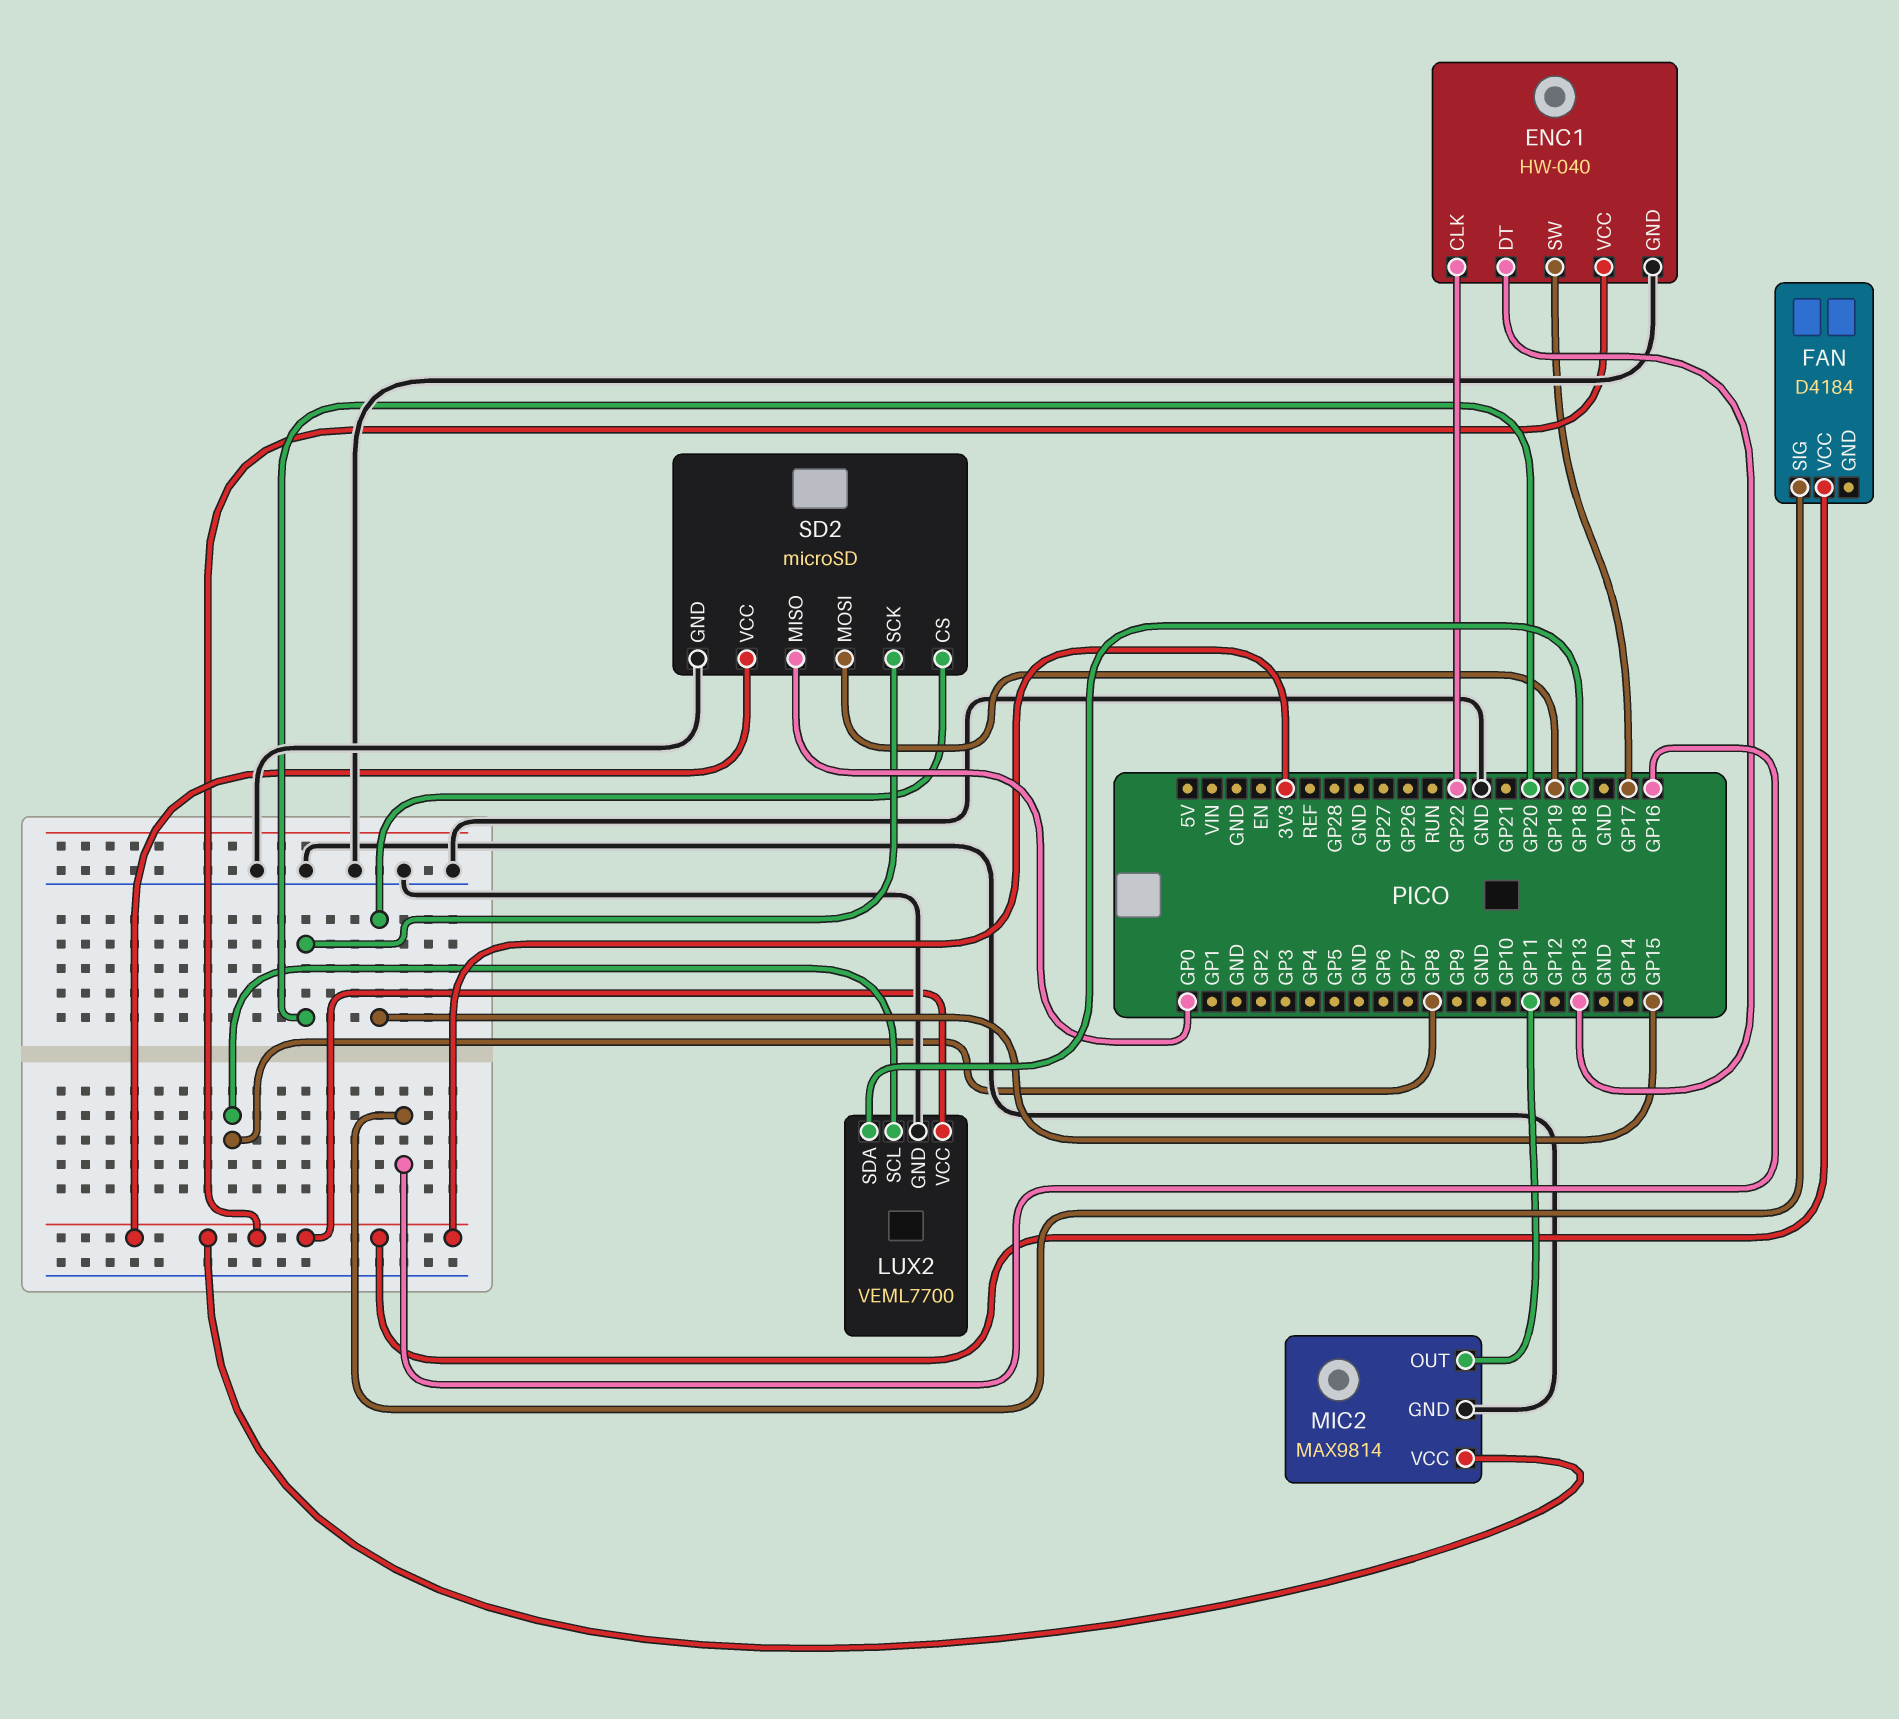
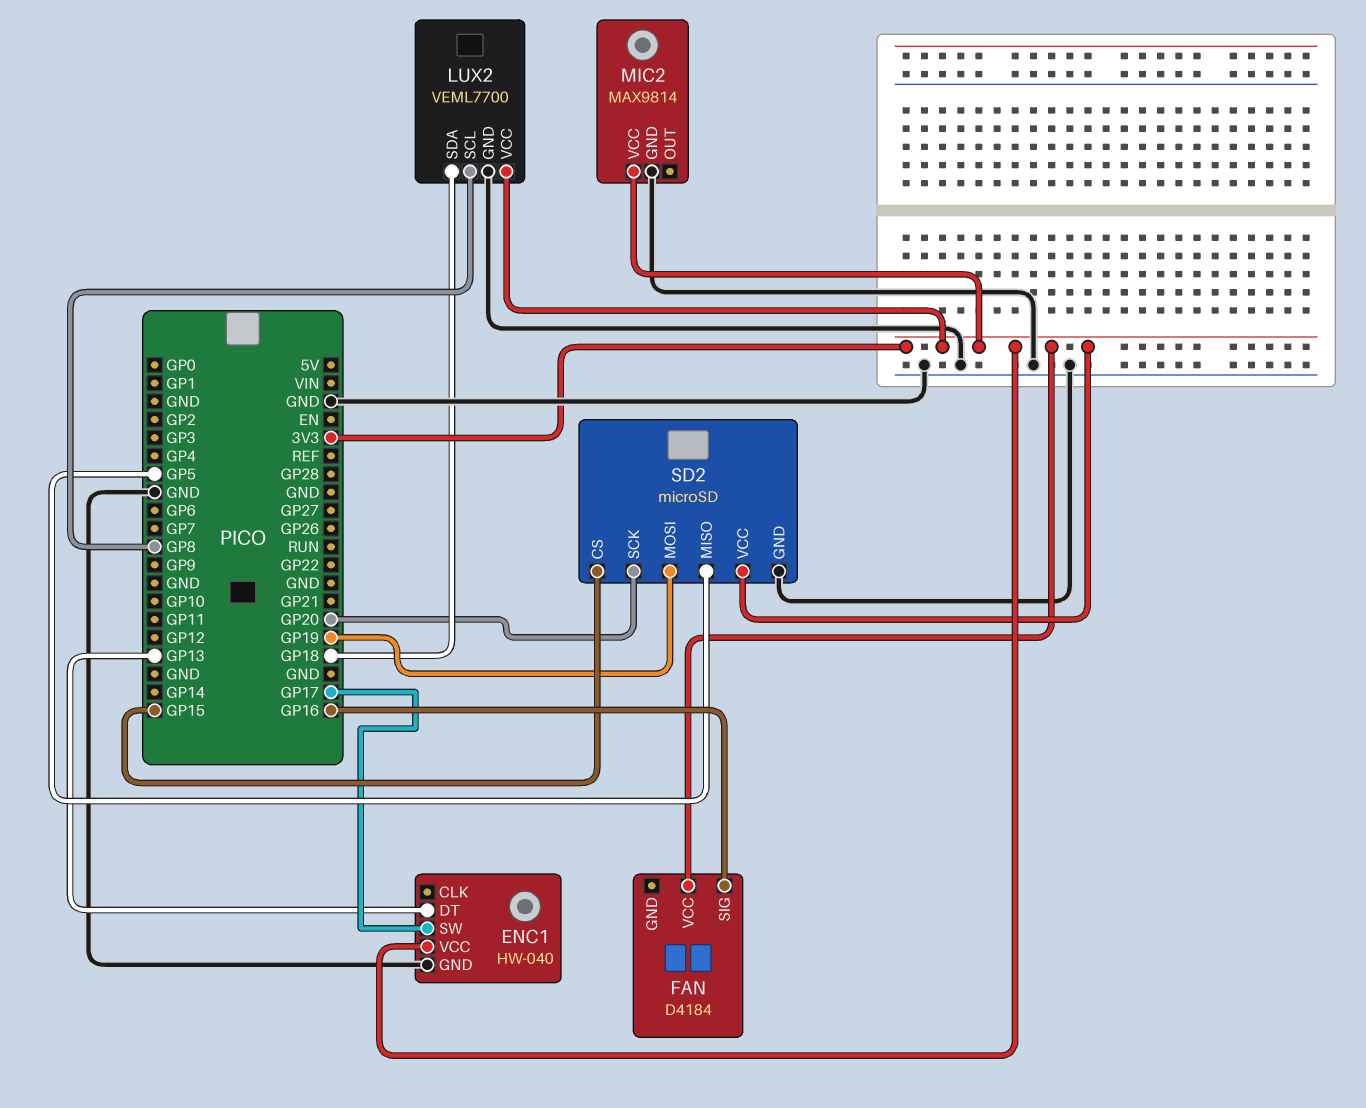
ENC1 pin CLK: GP22 -> none
MIC2 pin OUT: GP11 -> none
SD2 pin MISO: GP0 -> GP5

